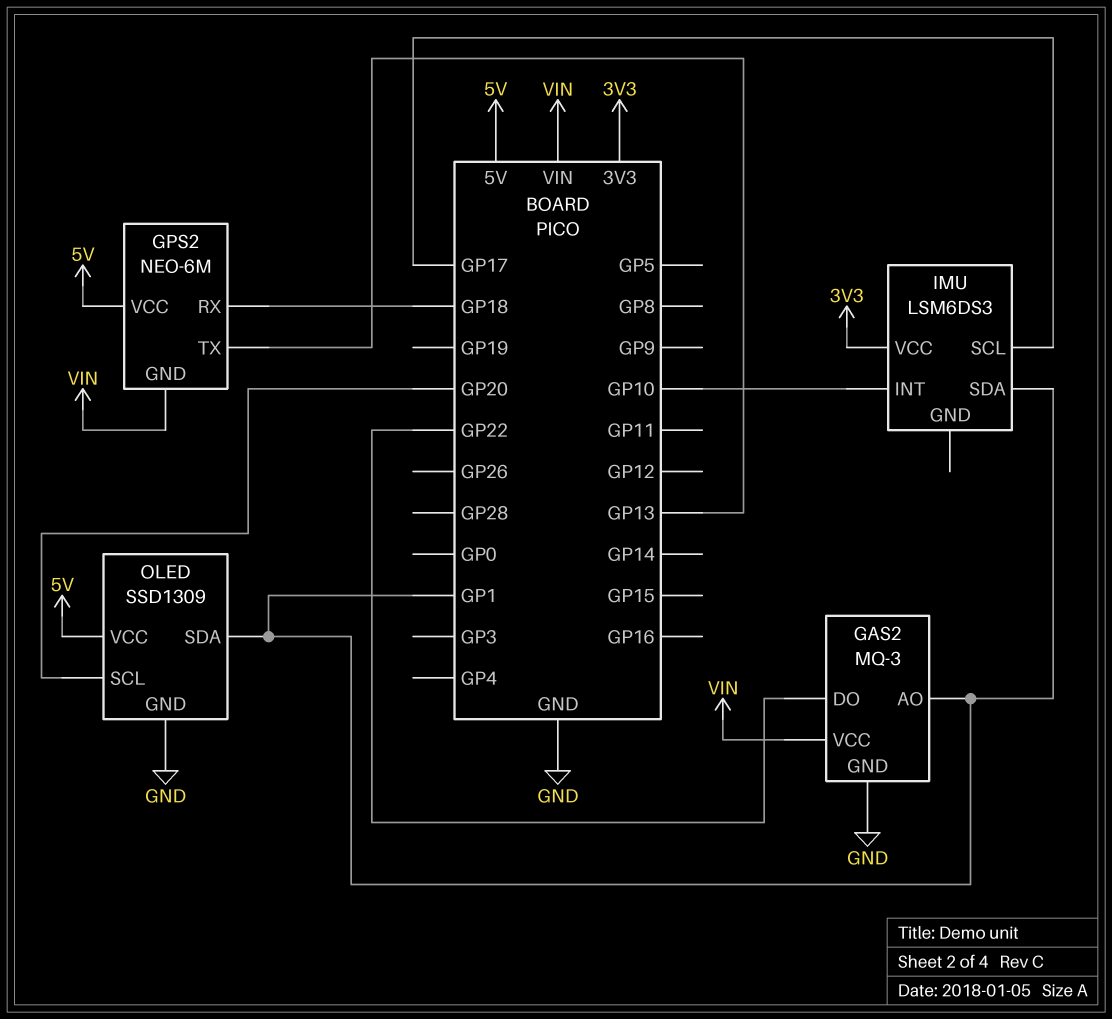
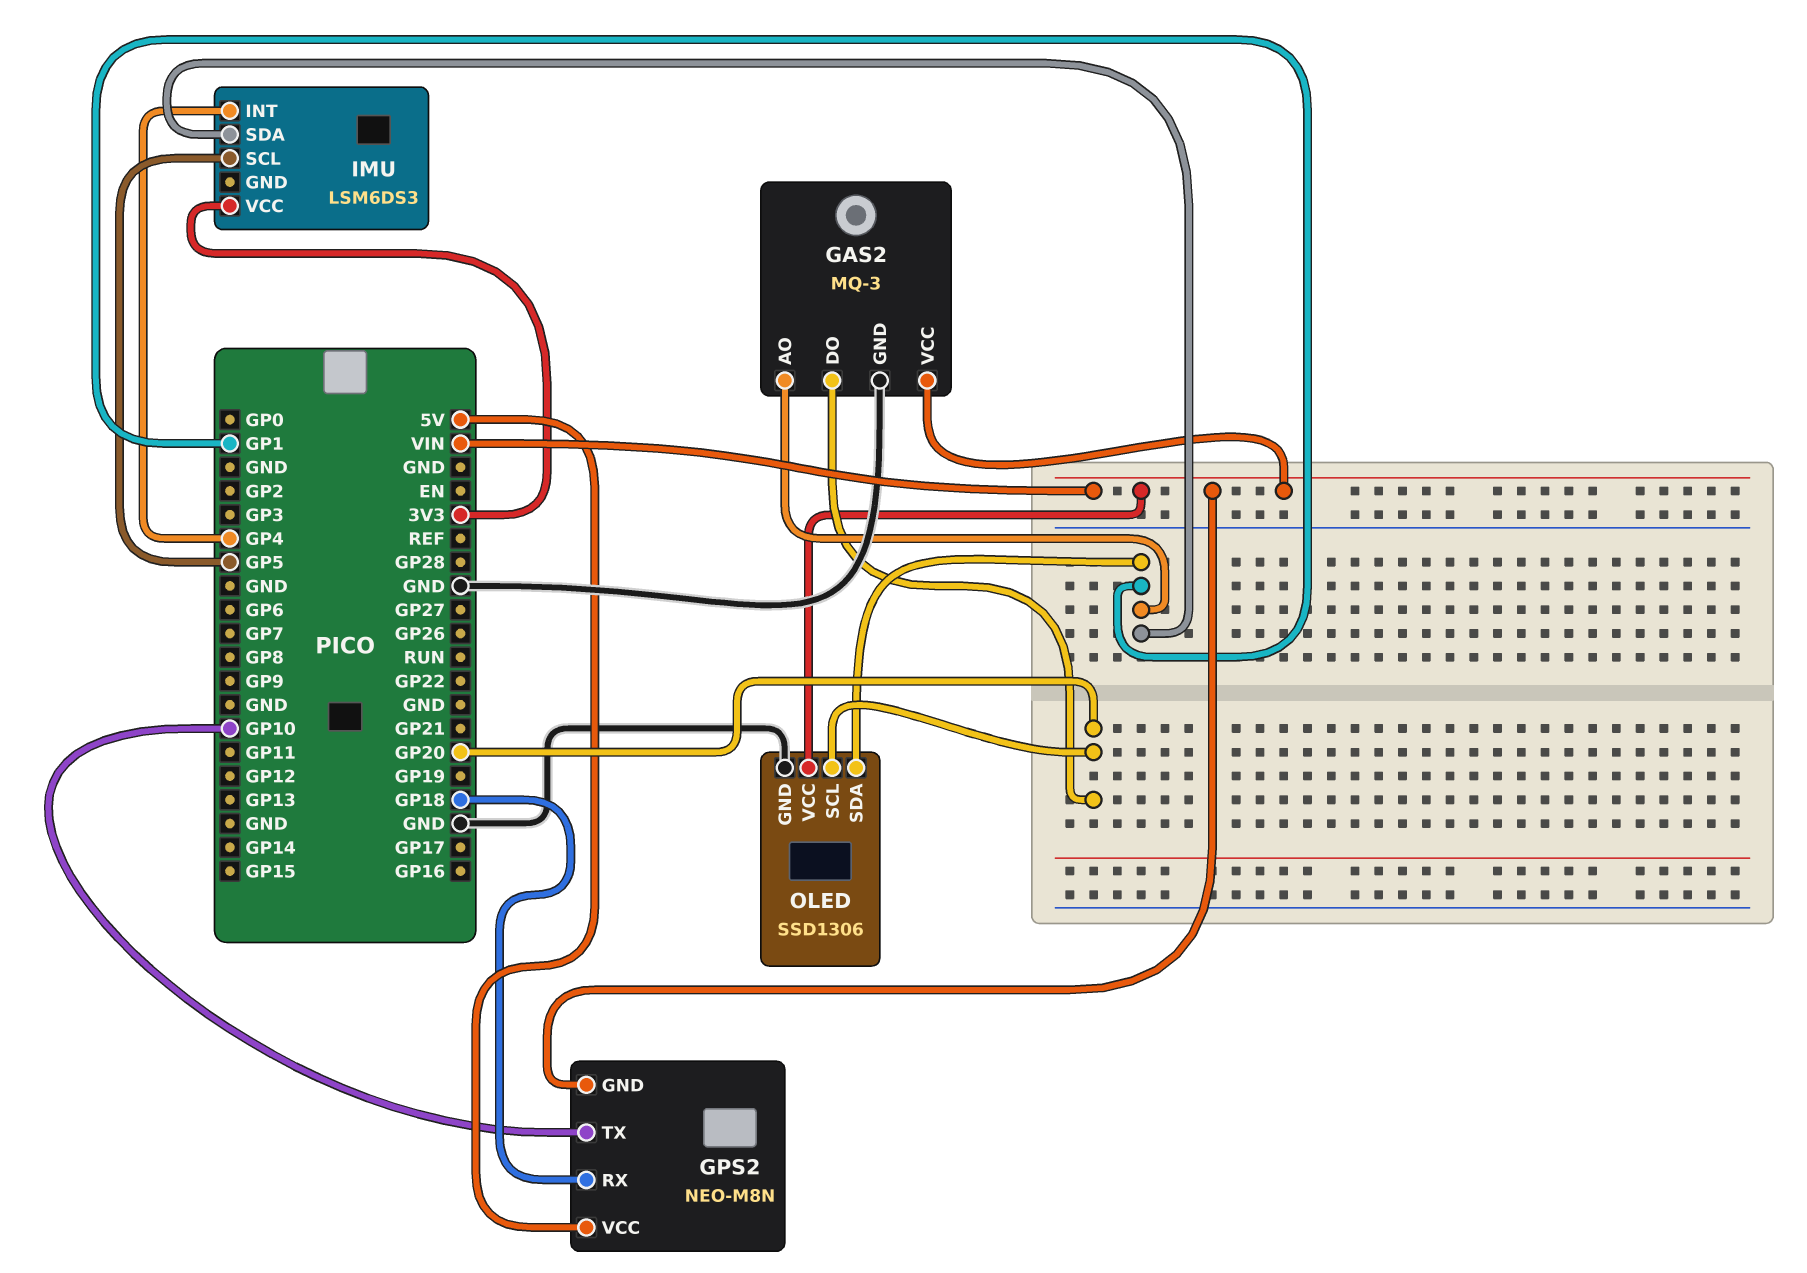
GAS2 pin DO: GP22 -> GP20
GPS2: NEO-6M -> NEO-M8N
GPS2 pin TX: GP13 -> GP10
IMU pin INT: GP10 -> GP4
IMU pin SCL: GP17 -> GP5
OLED: SSD1309 -> SSD1306
OLED pin VCC: 5V -> VIN

